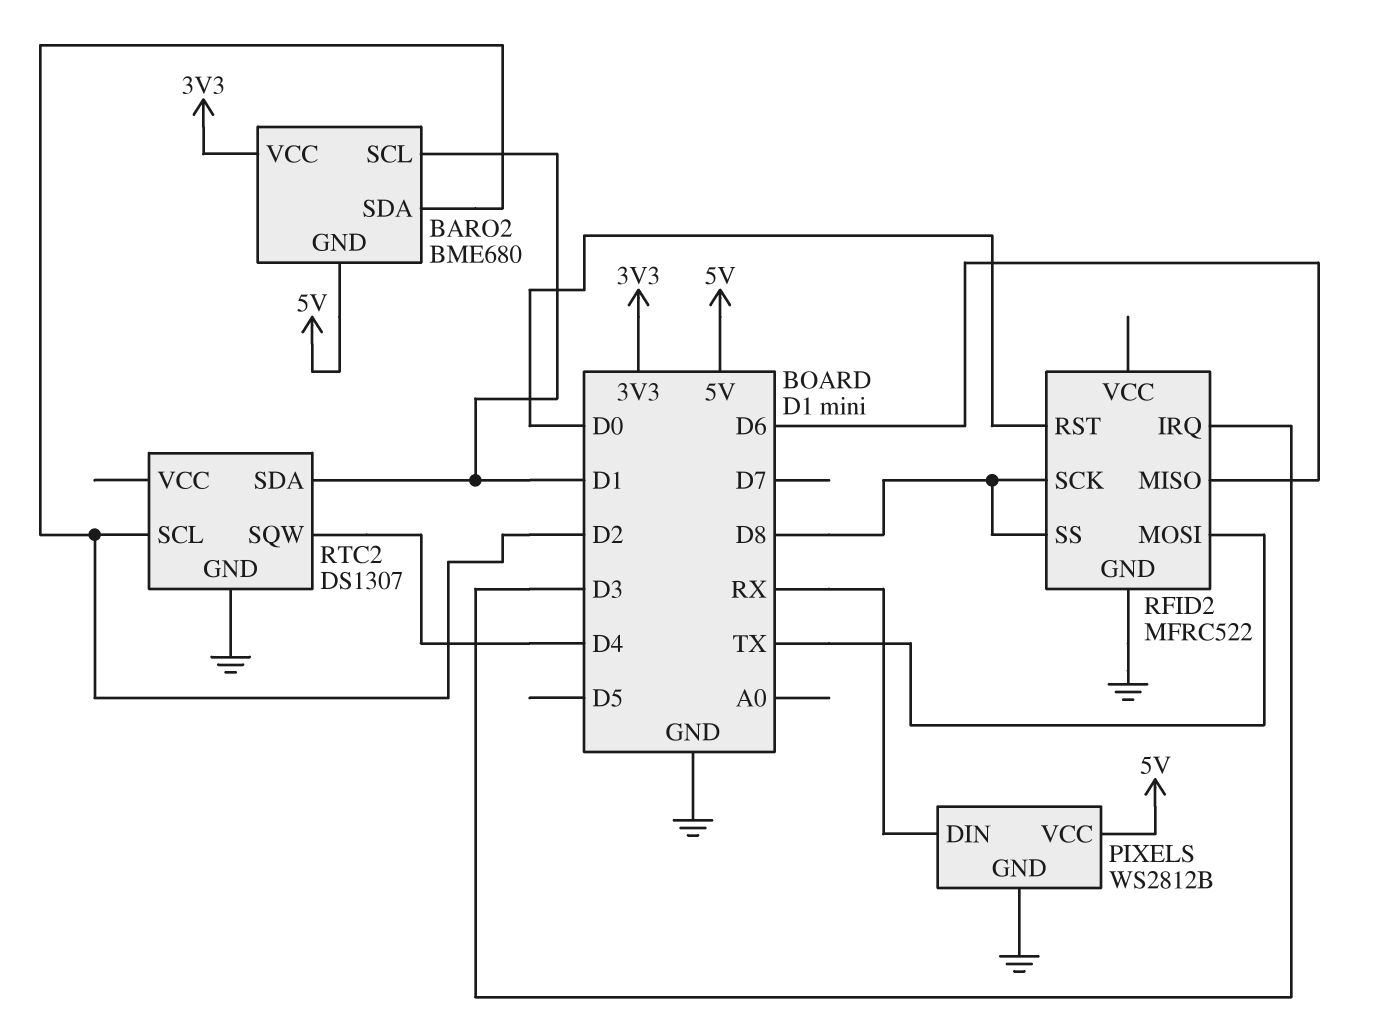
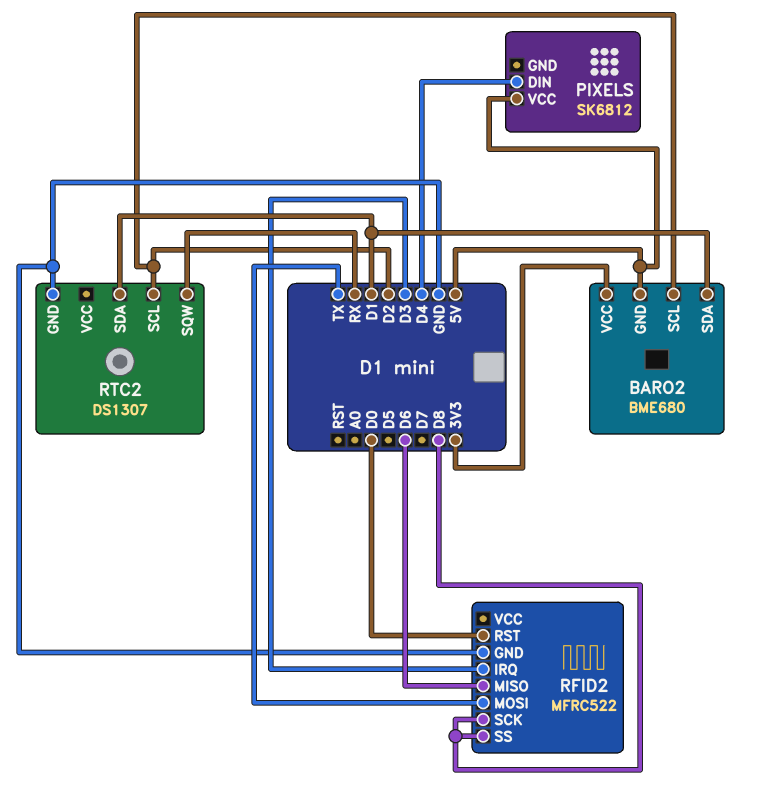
BARO2 pin SCL: D1 -> D2
BARO2 pin SDA: D2 -> D1
PIXELS: WS2812B -> SK6812
PIXELS pin DIN: RX -> D4
PIXELS pin GND: GND -> none
RTC2 pin SQW: D4 -> RX

